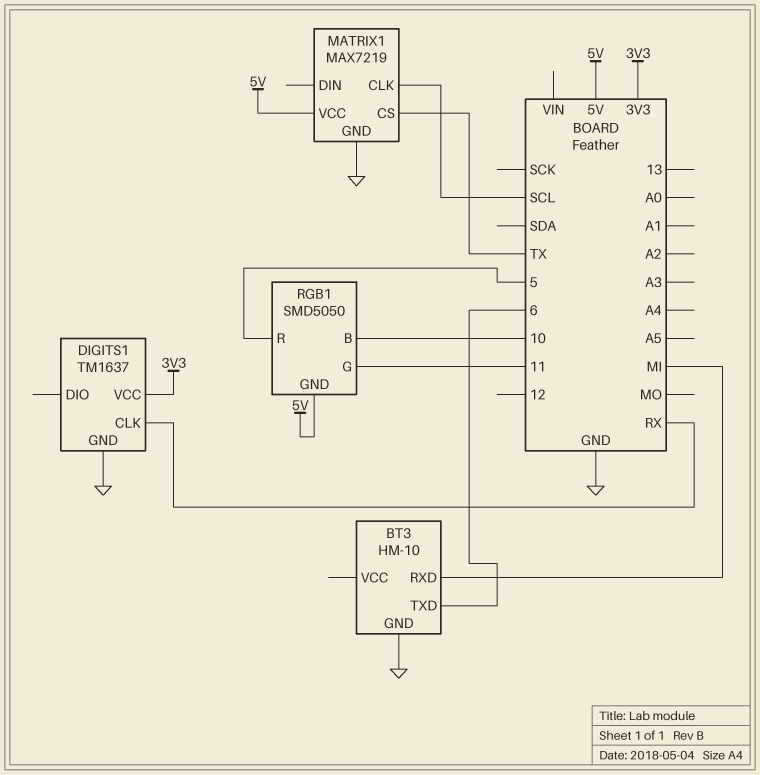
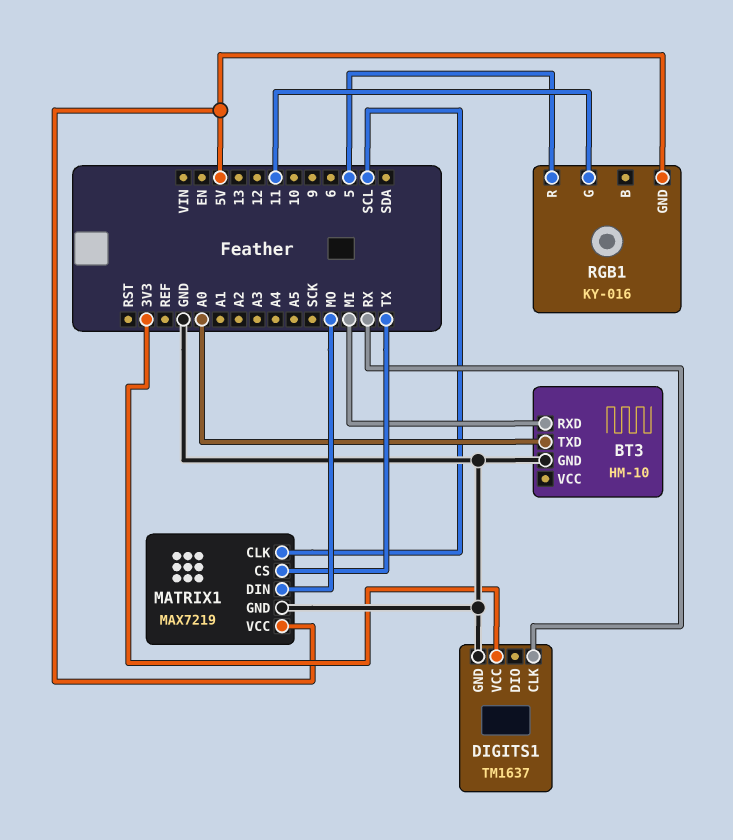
BT3 pin TXD: 6 -> A0
MATRIX1 pin DIN: none -> MO
RGB1: SMD5050 -> KY-016
RGB1 pin B: 10 -> none

